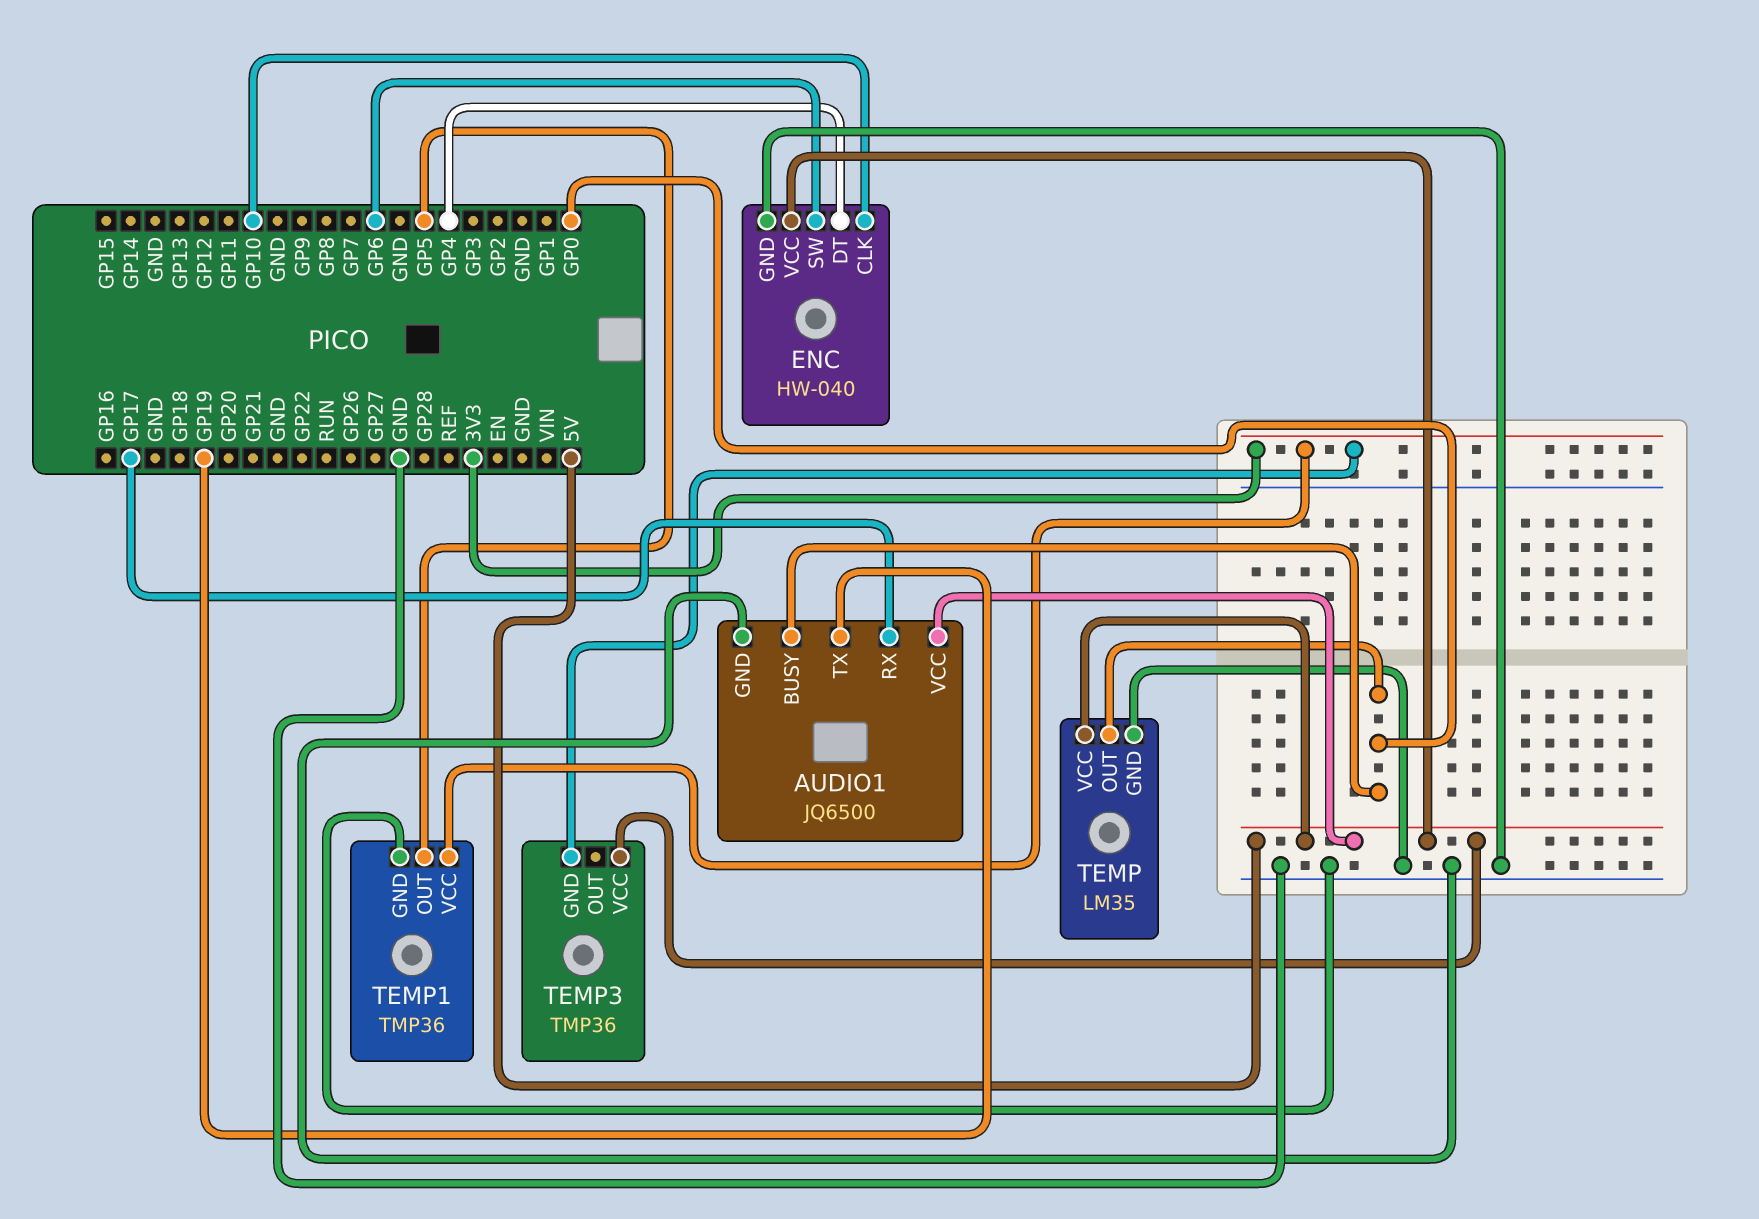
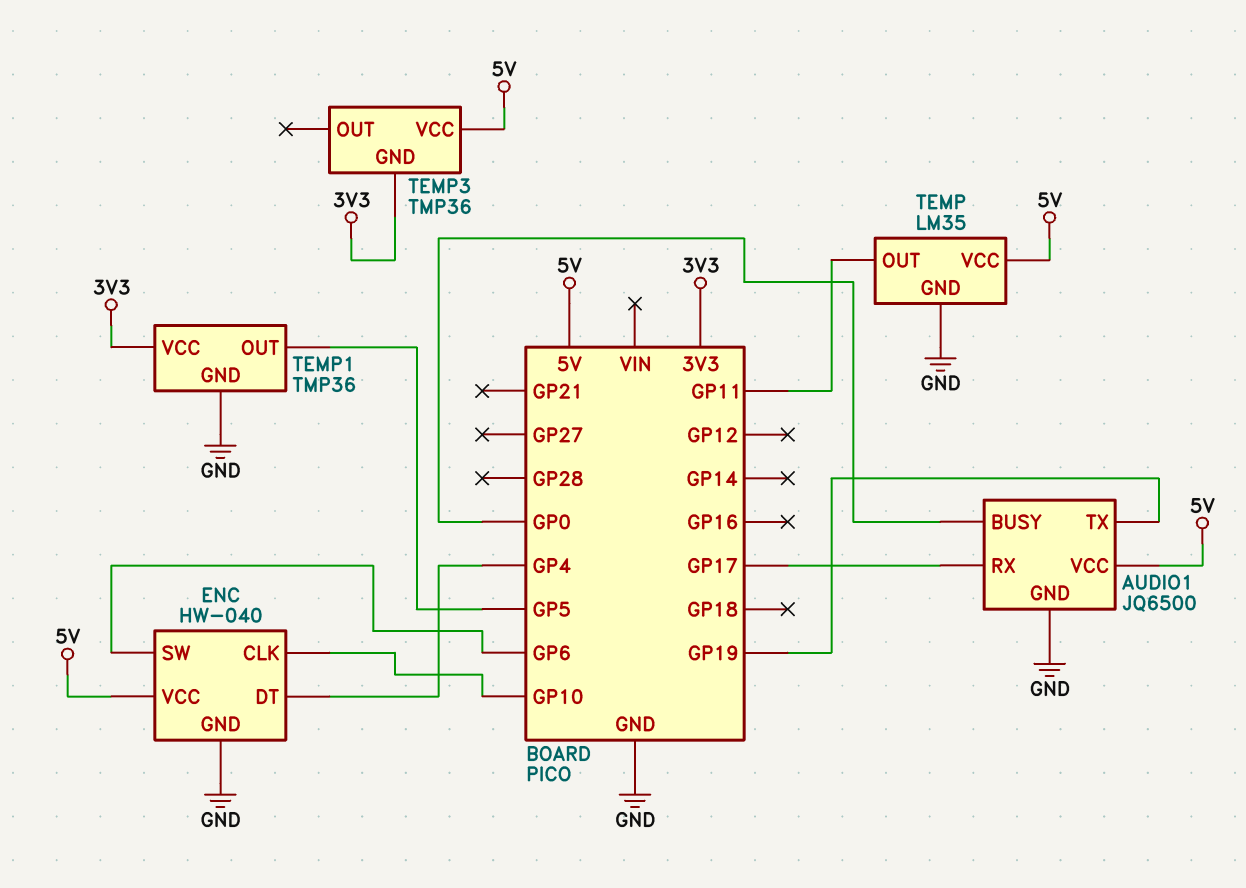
TEMP pin OUT: GP0 -> GP11

